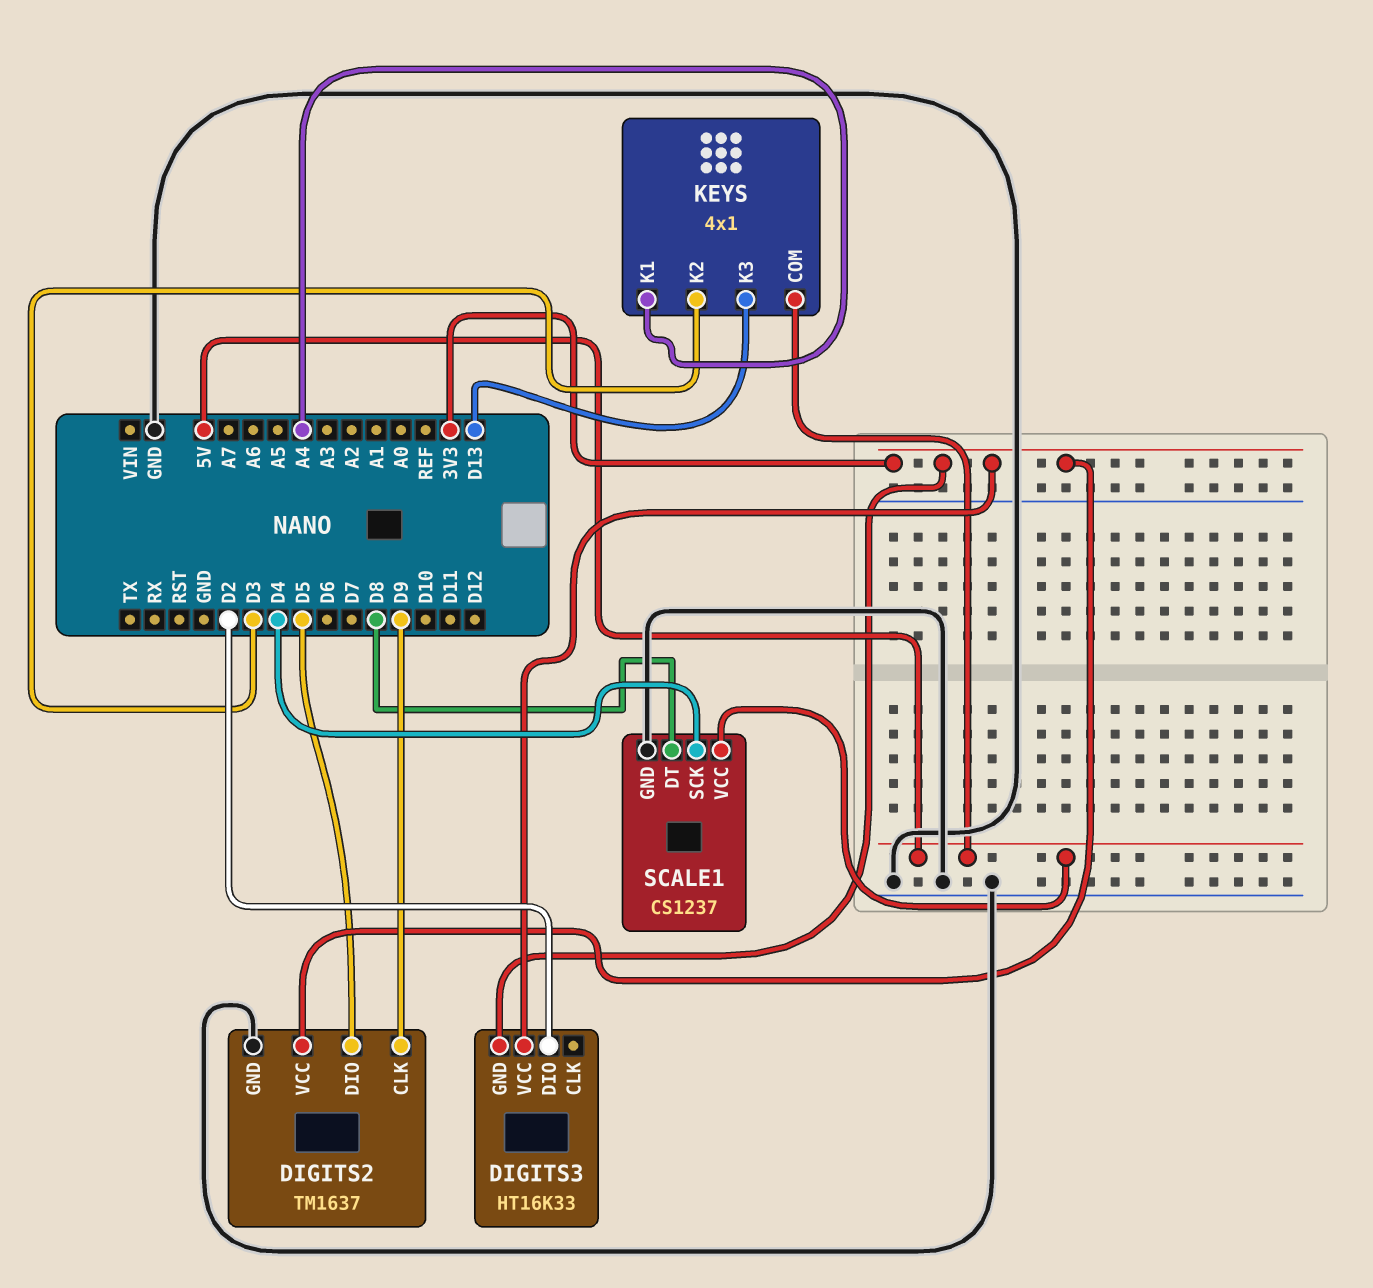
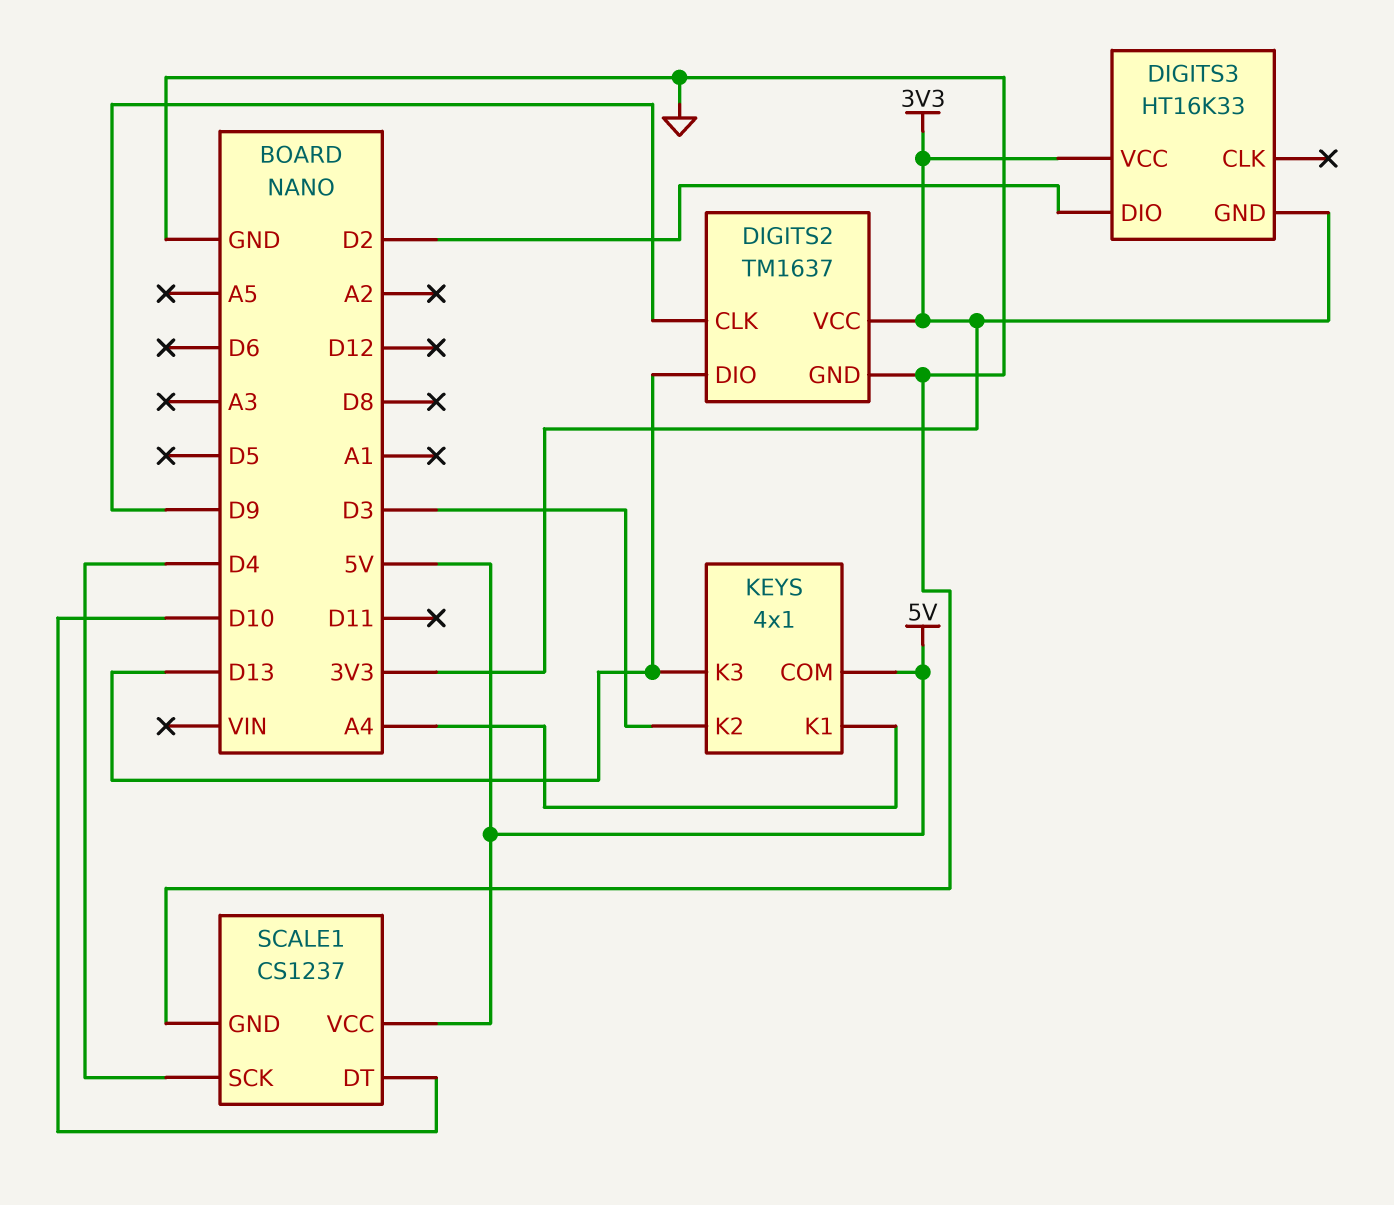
DIGITS2 pin DIO: D5 -> D13
SCALE1 pin DT: D8 -> D10

